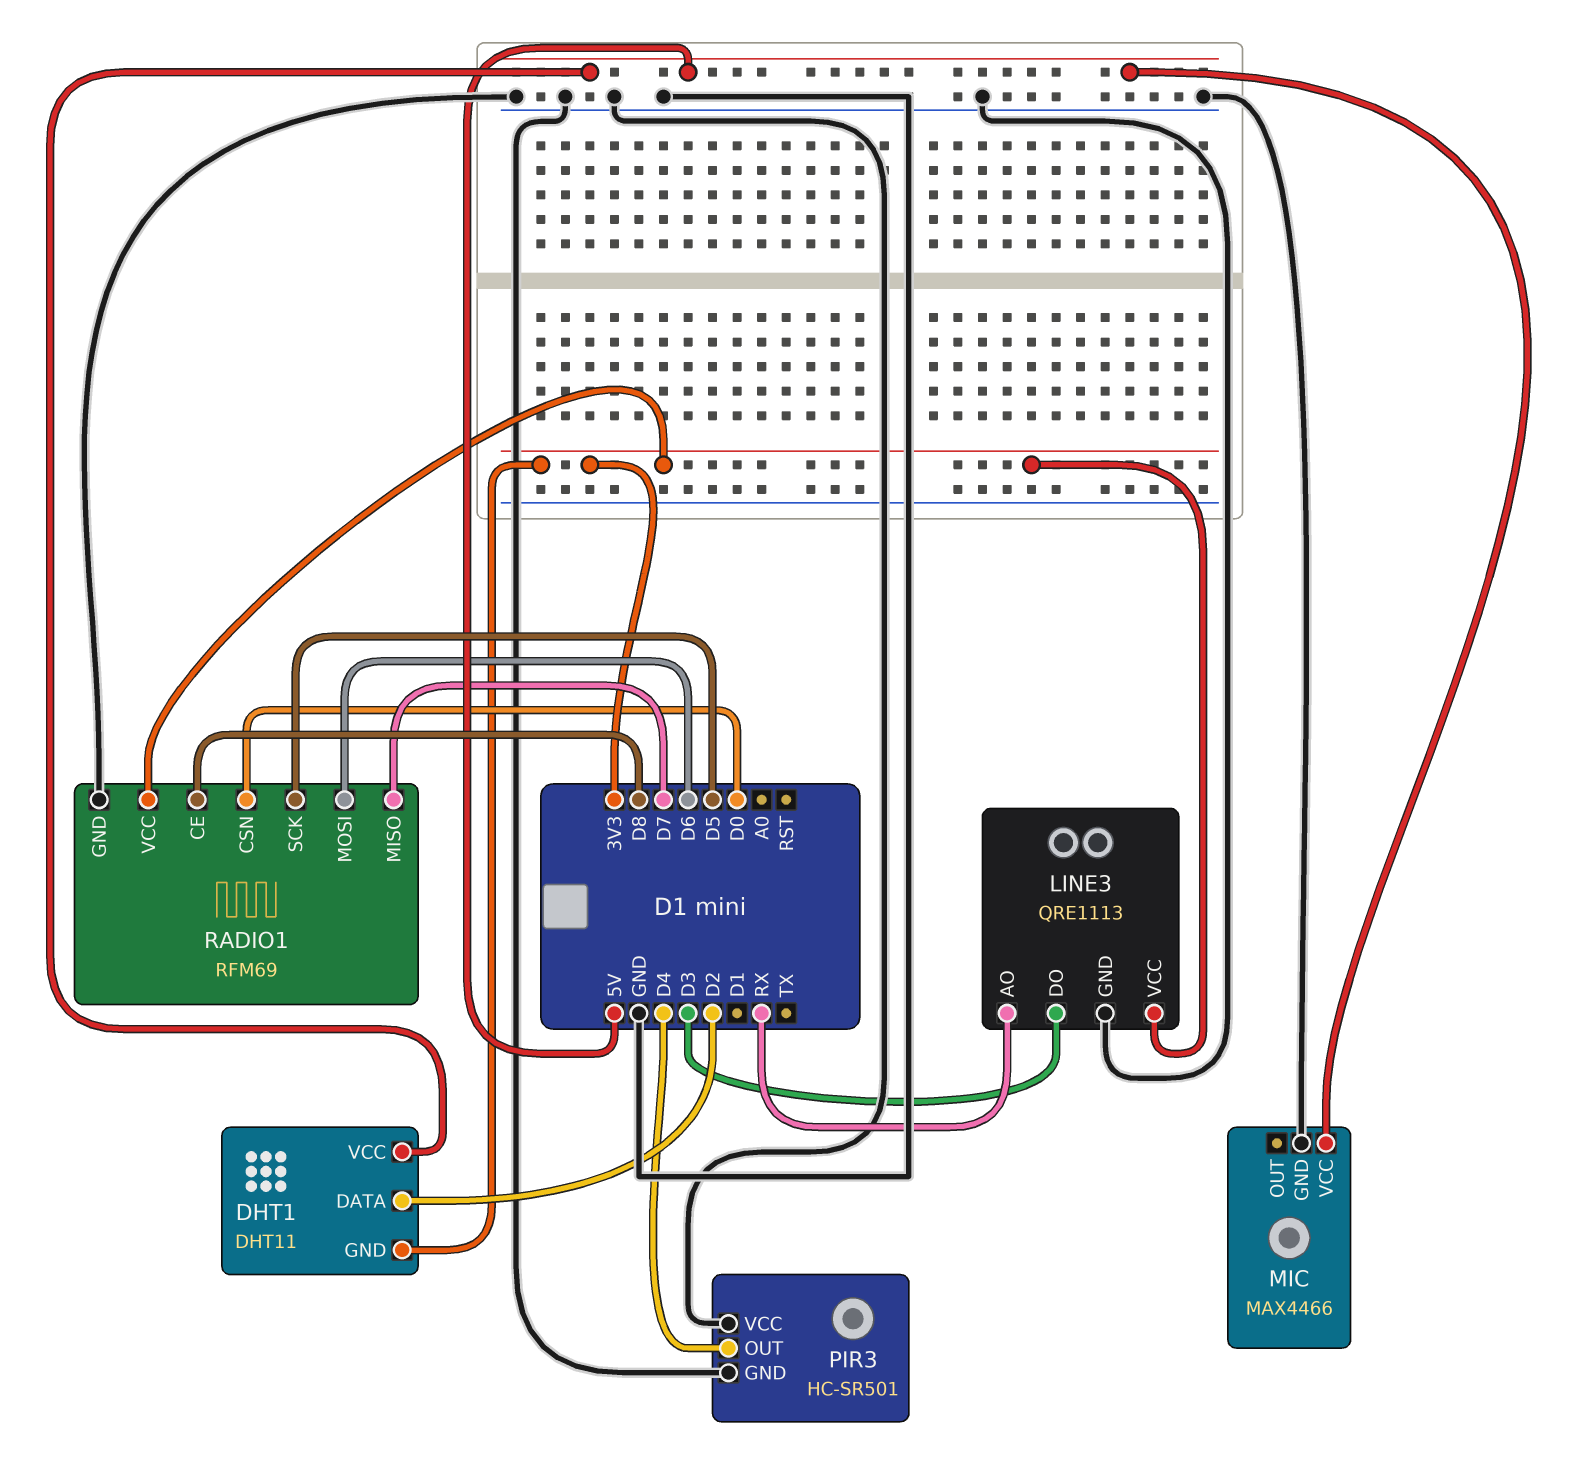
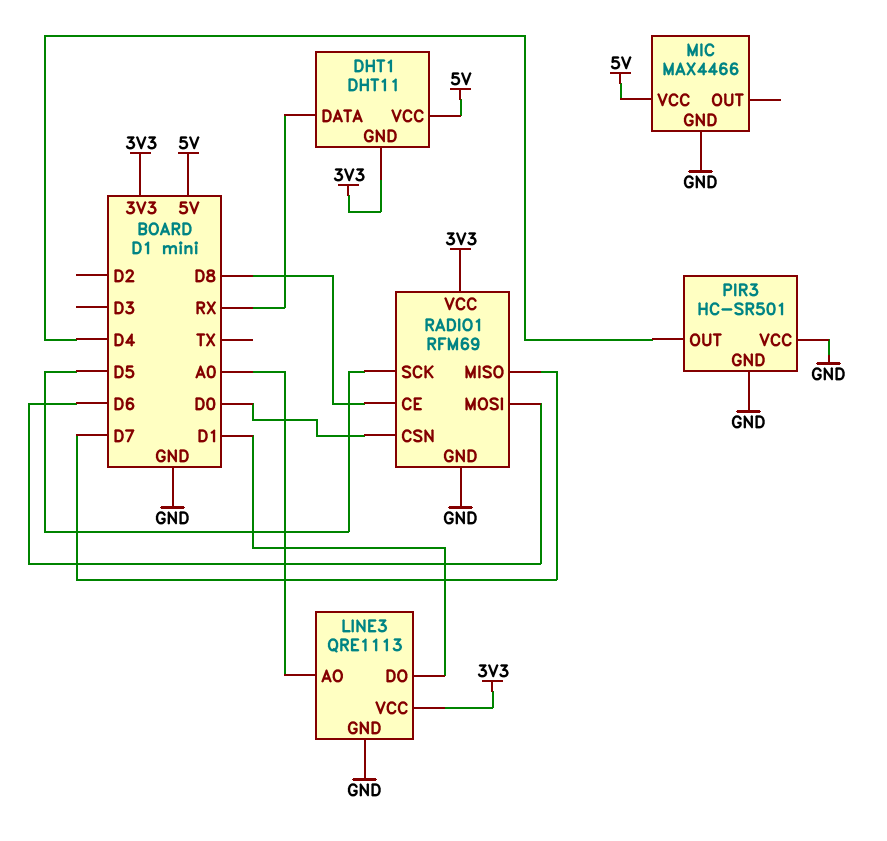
DHT1 pin DATA: D2 -> RX
LINE3 pin AO: RX -> A0
LINE3 pin DO: D3 -> D1

